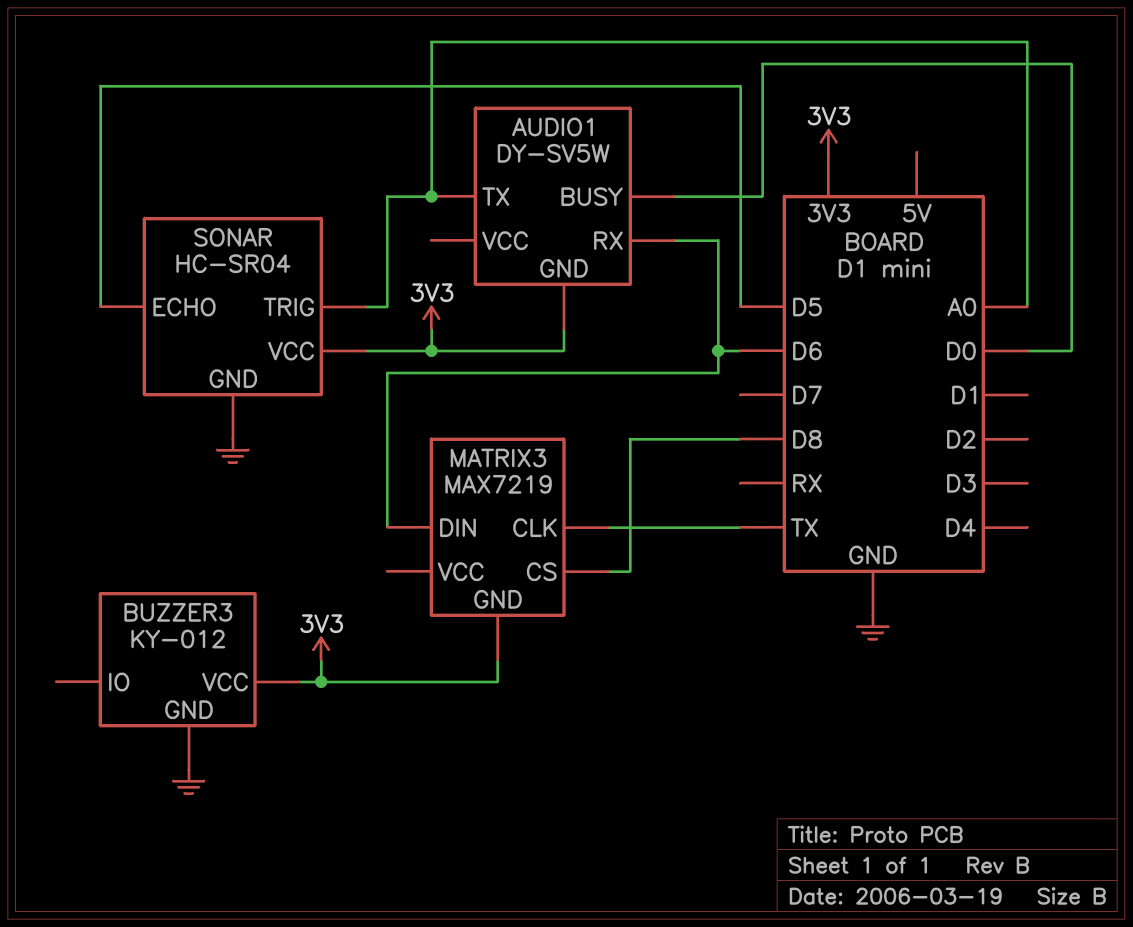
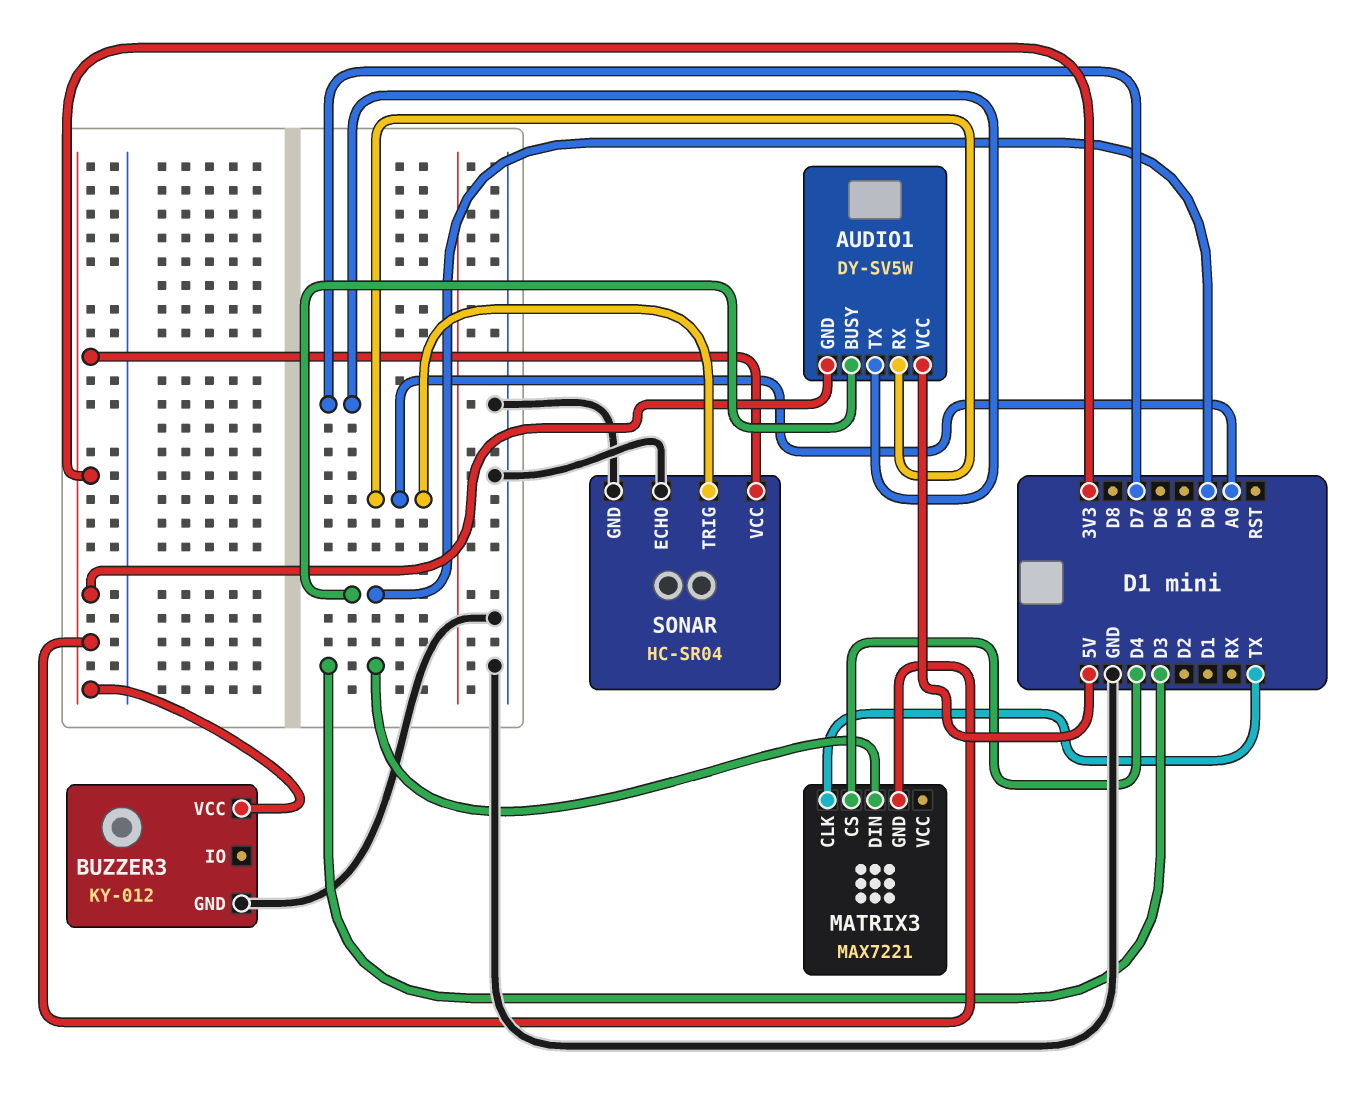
AUDIO1 pin RX: D6 -> A0
AUDIO1 pin TX: A0 -> D7
AUDIO1 pin VCC: none -> 5V
MATRIX3: MAX7219 -> MAX7221
MATRIX3 pin CS: D8 -> D4
MATRIX3 pin DIN: D6 -> D3
SONAR pin ECHO: D5 -> GND

